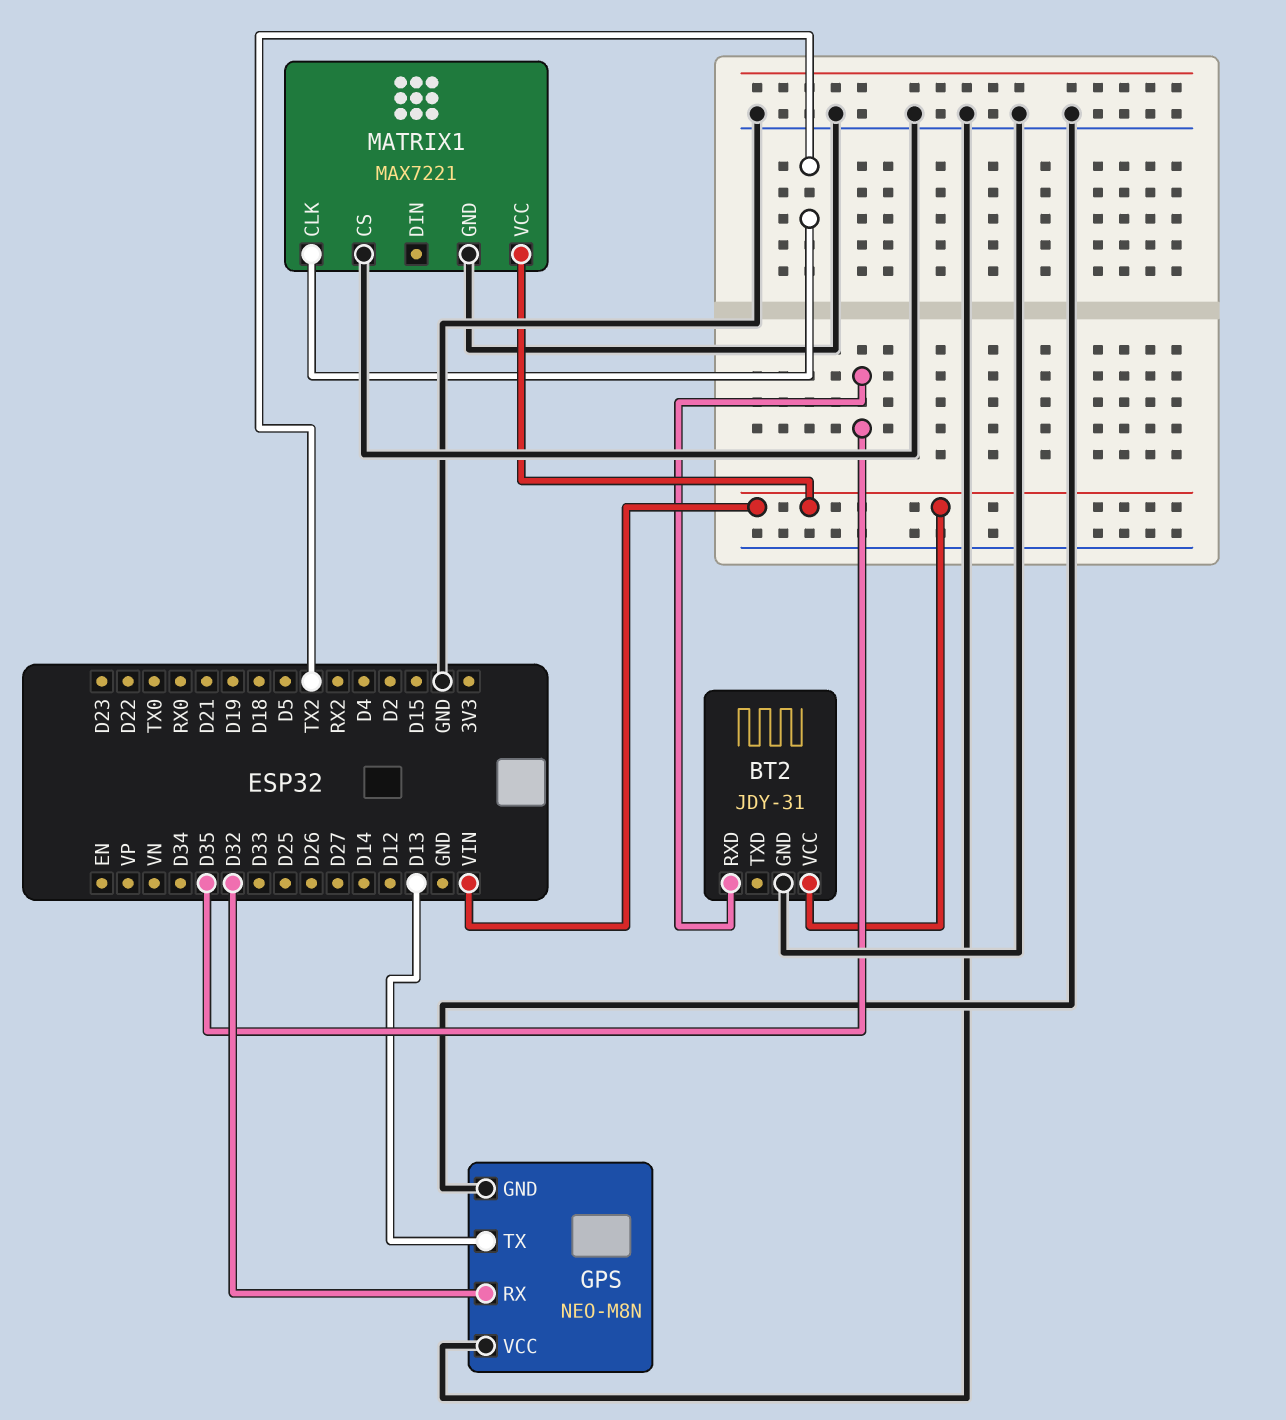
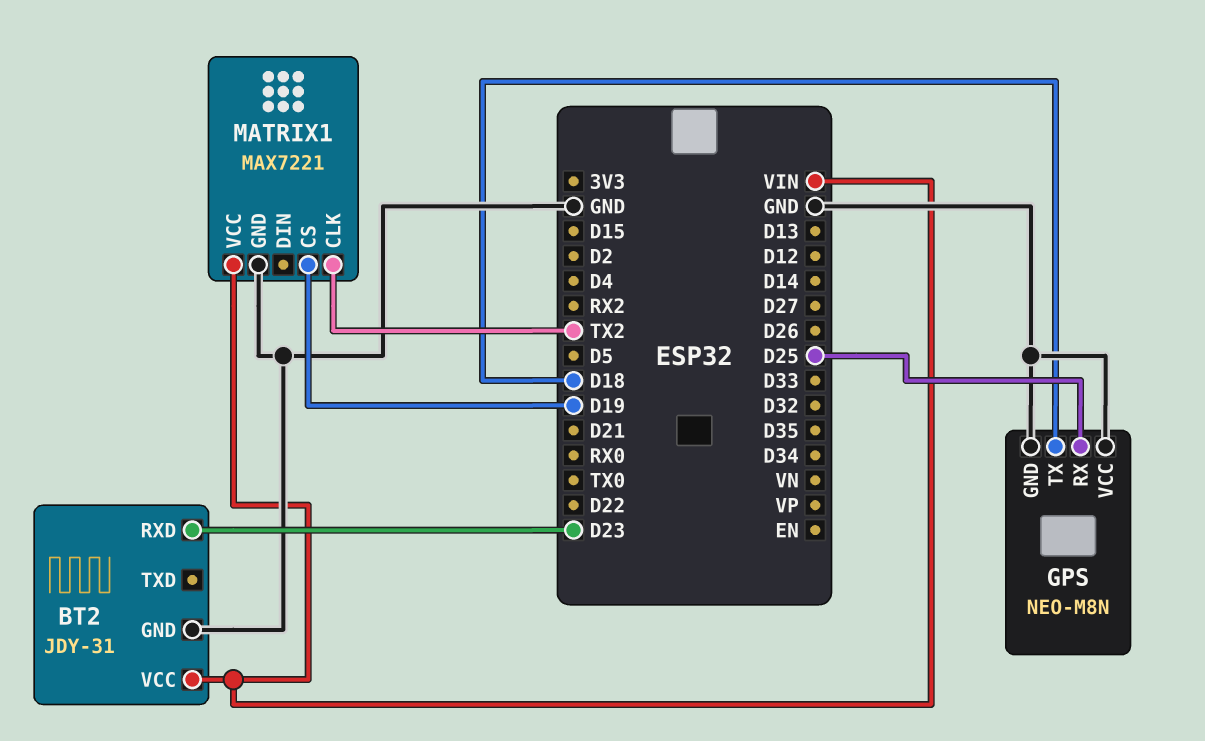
BT2 pin RXD: D35 -> D23
GPS pin RX: D32 -> D25
GPS pin TX: D13 -> D18
MATRIX1 pin CS: GND -> D19

